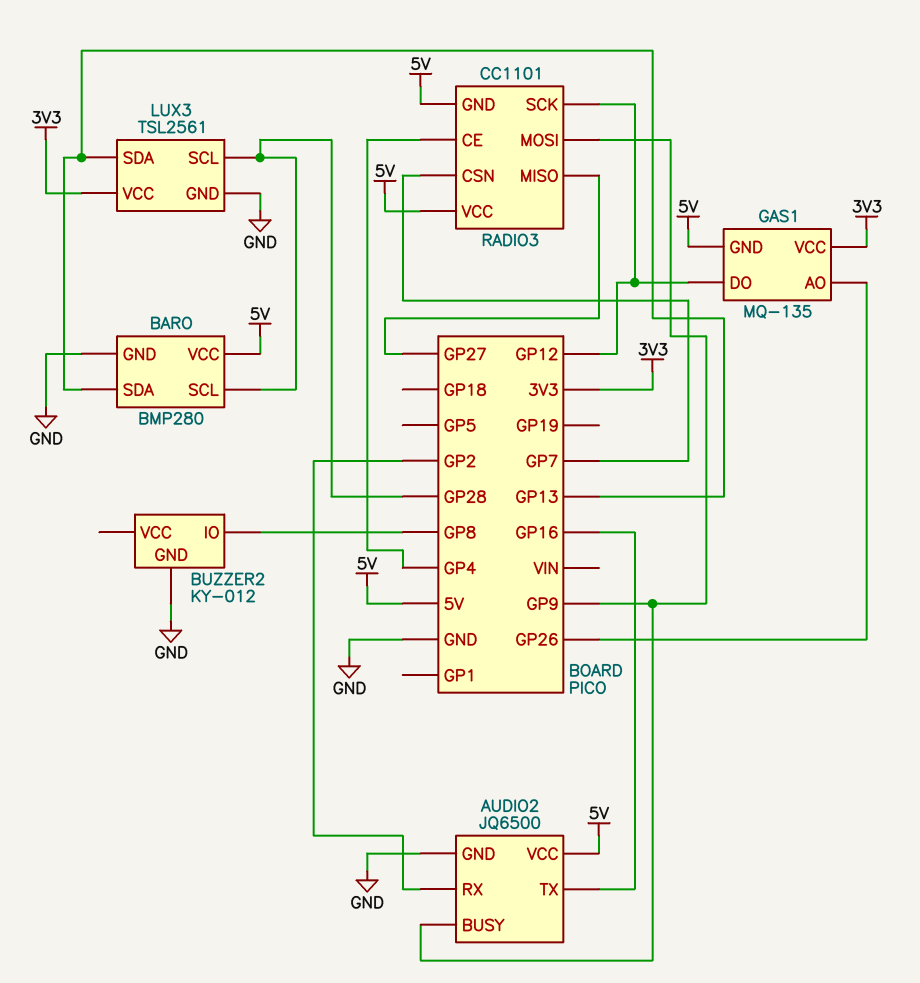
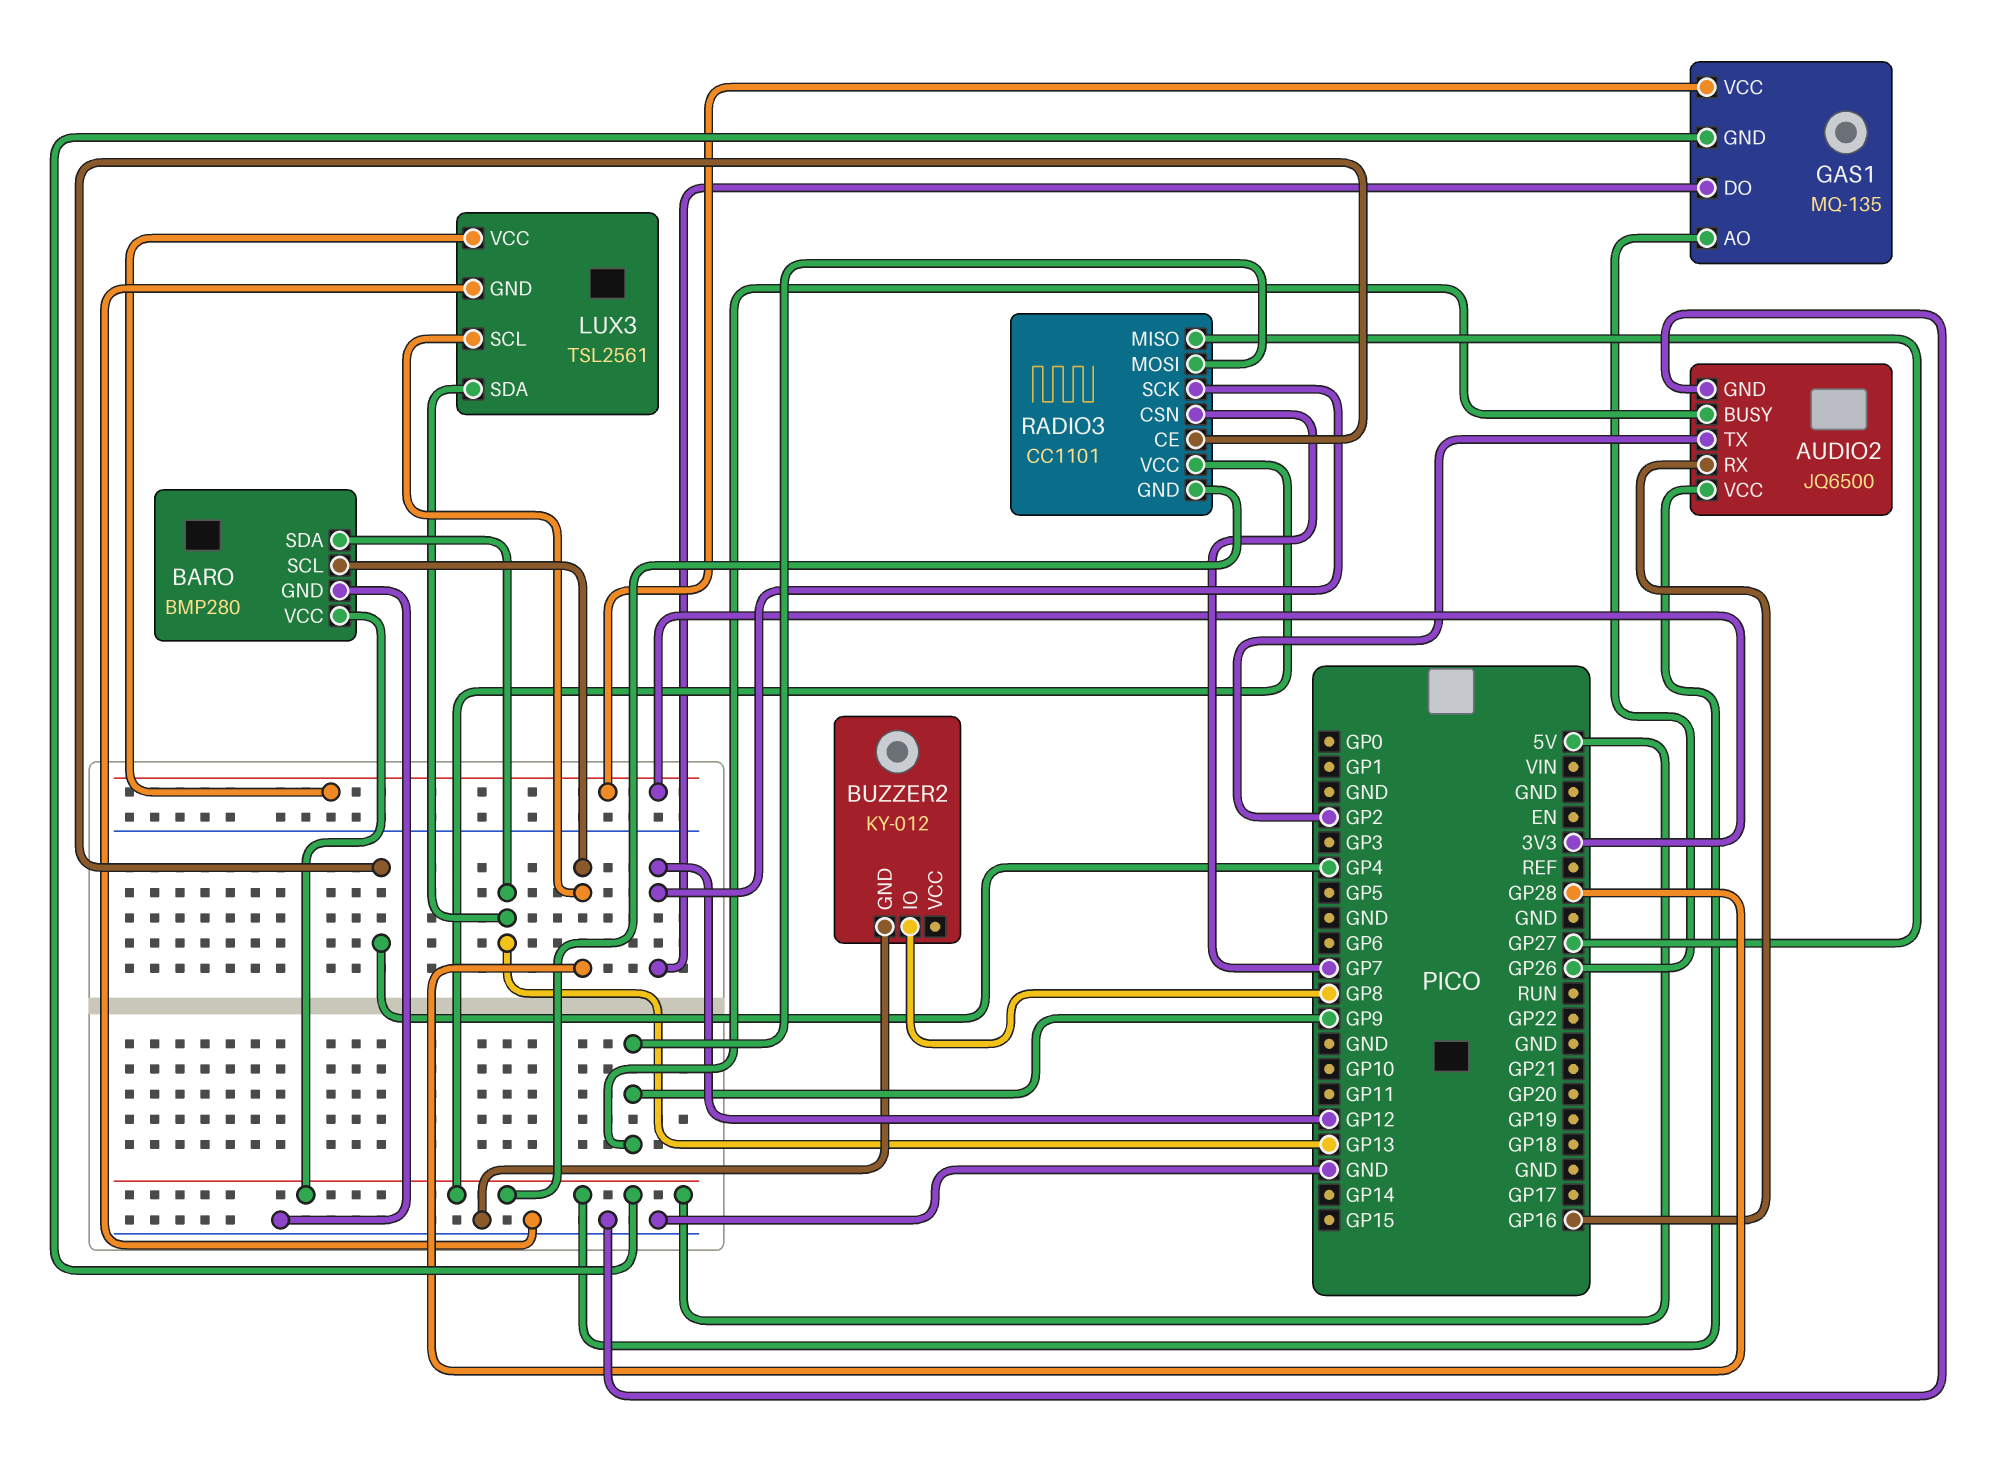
AUDIO2 pin RX: GP2 -> GP16
AUDIO2 pin TX: GP16 -> GP2

